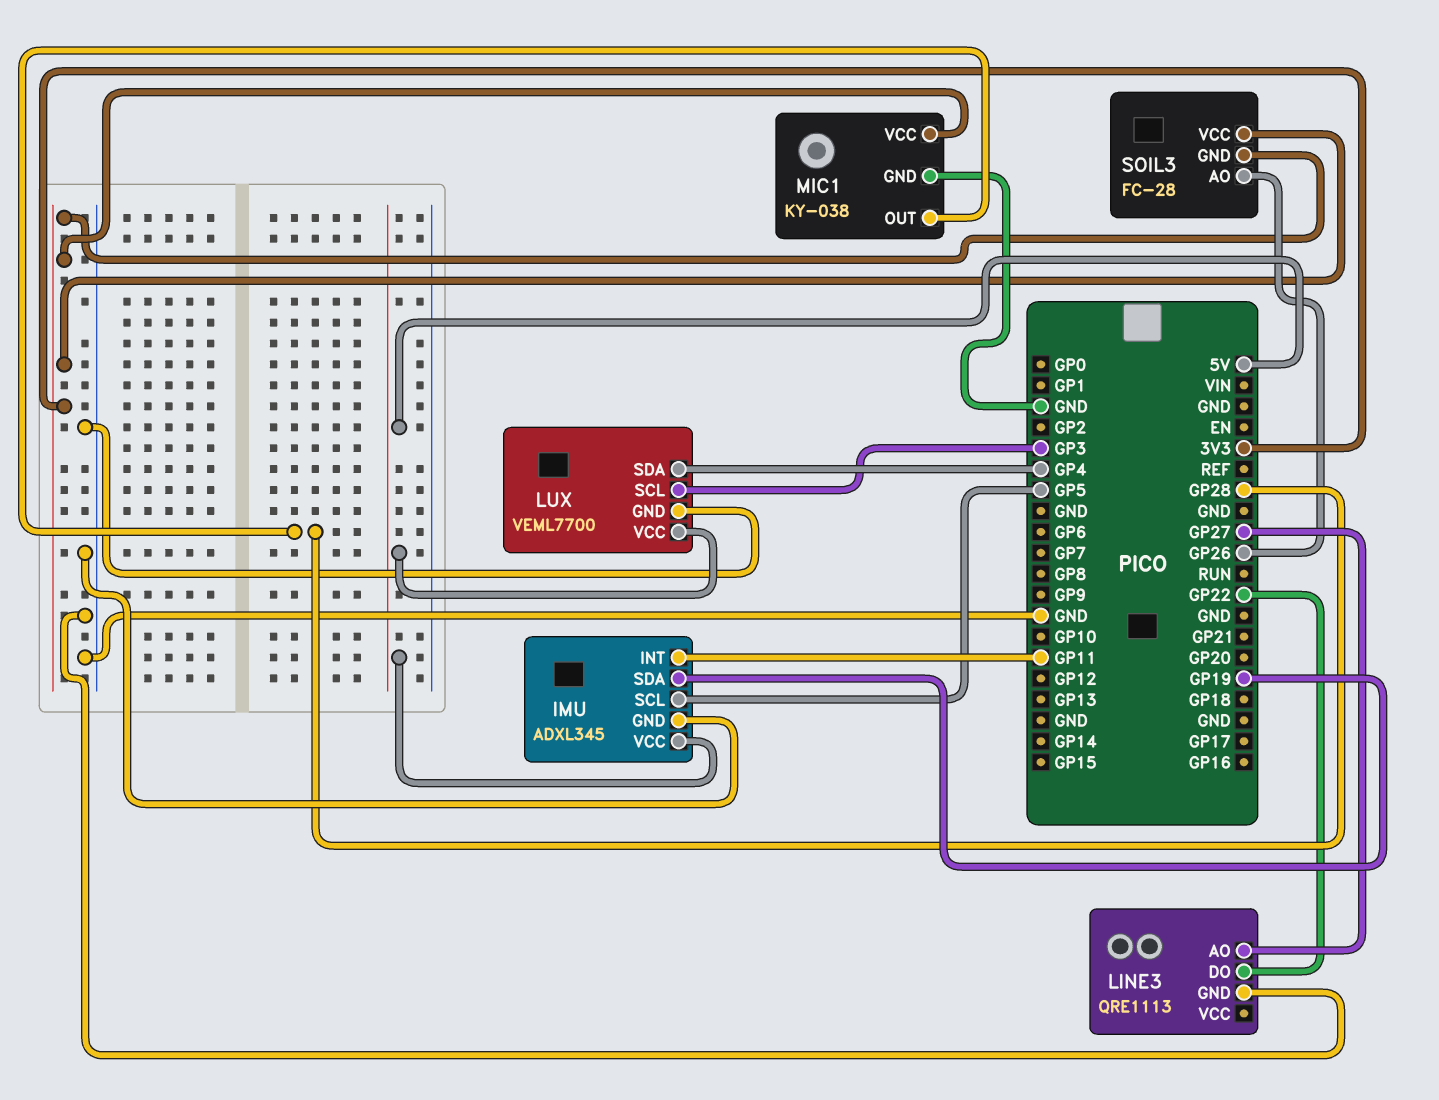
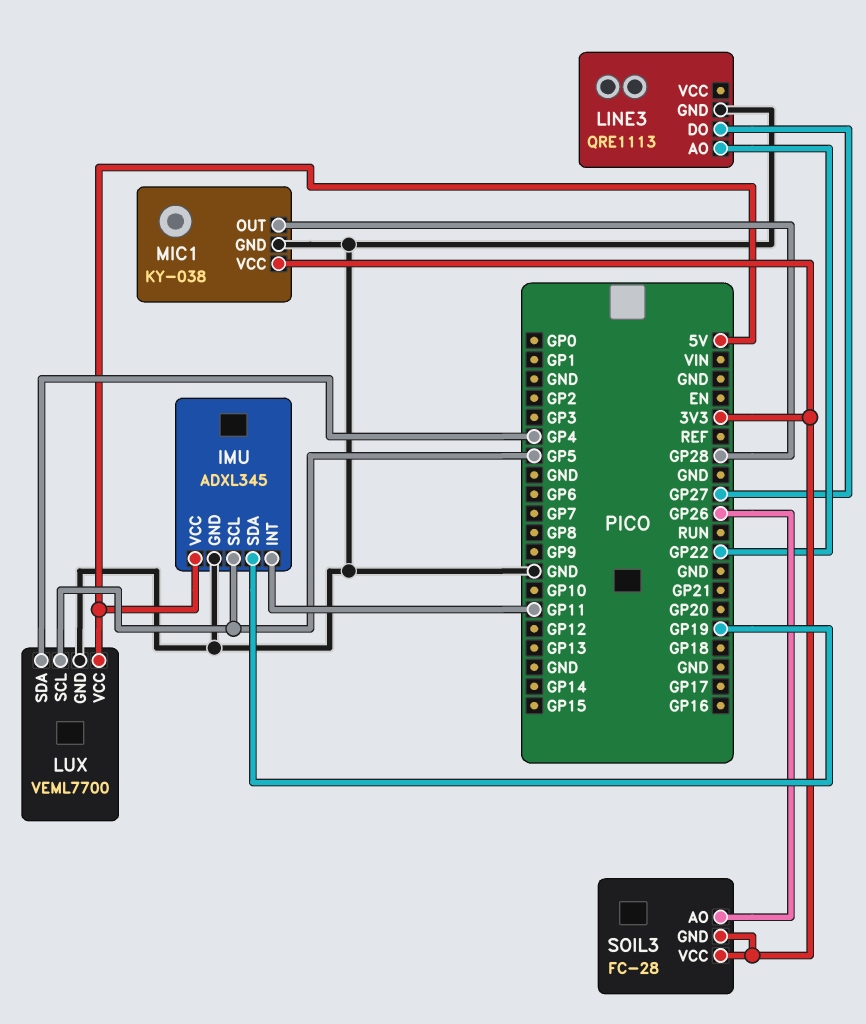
LINE3 pin AO: GP27 -> GP22
LINE3 pin DO: GP22 -> GP27
LUX pin SCL: GP3 -> GP5

